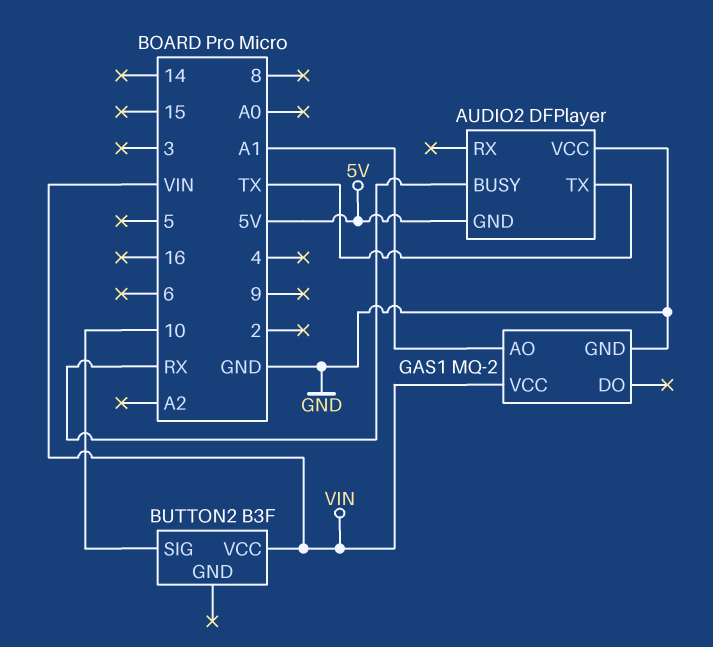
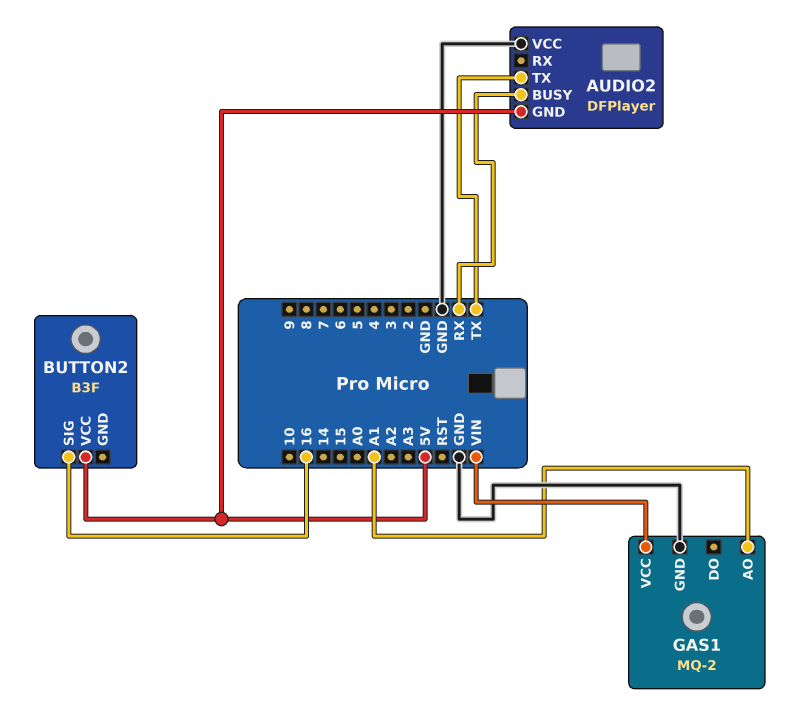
BUTTON2 pin SIG: 10 -> 16
BUTTON2 pin VCC: VIN -> 5V

